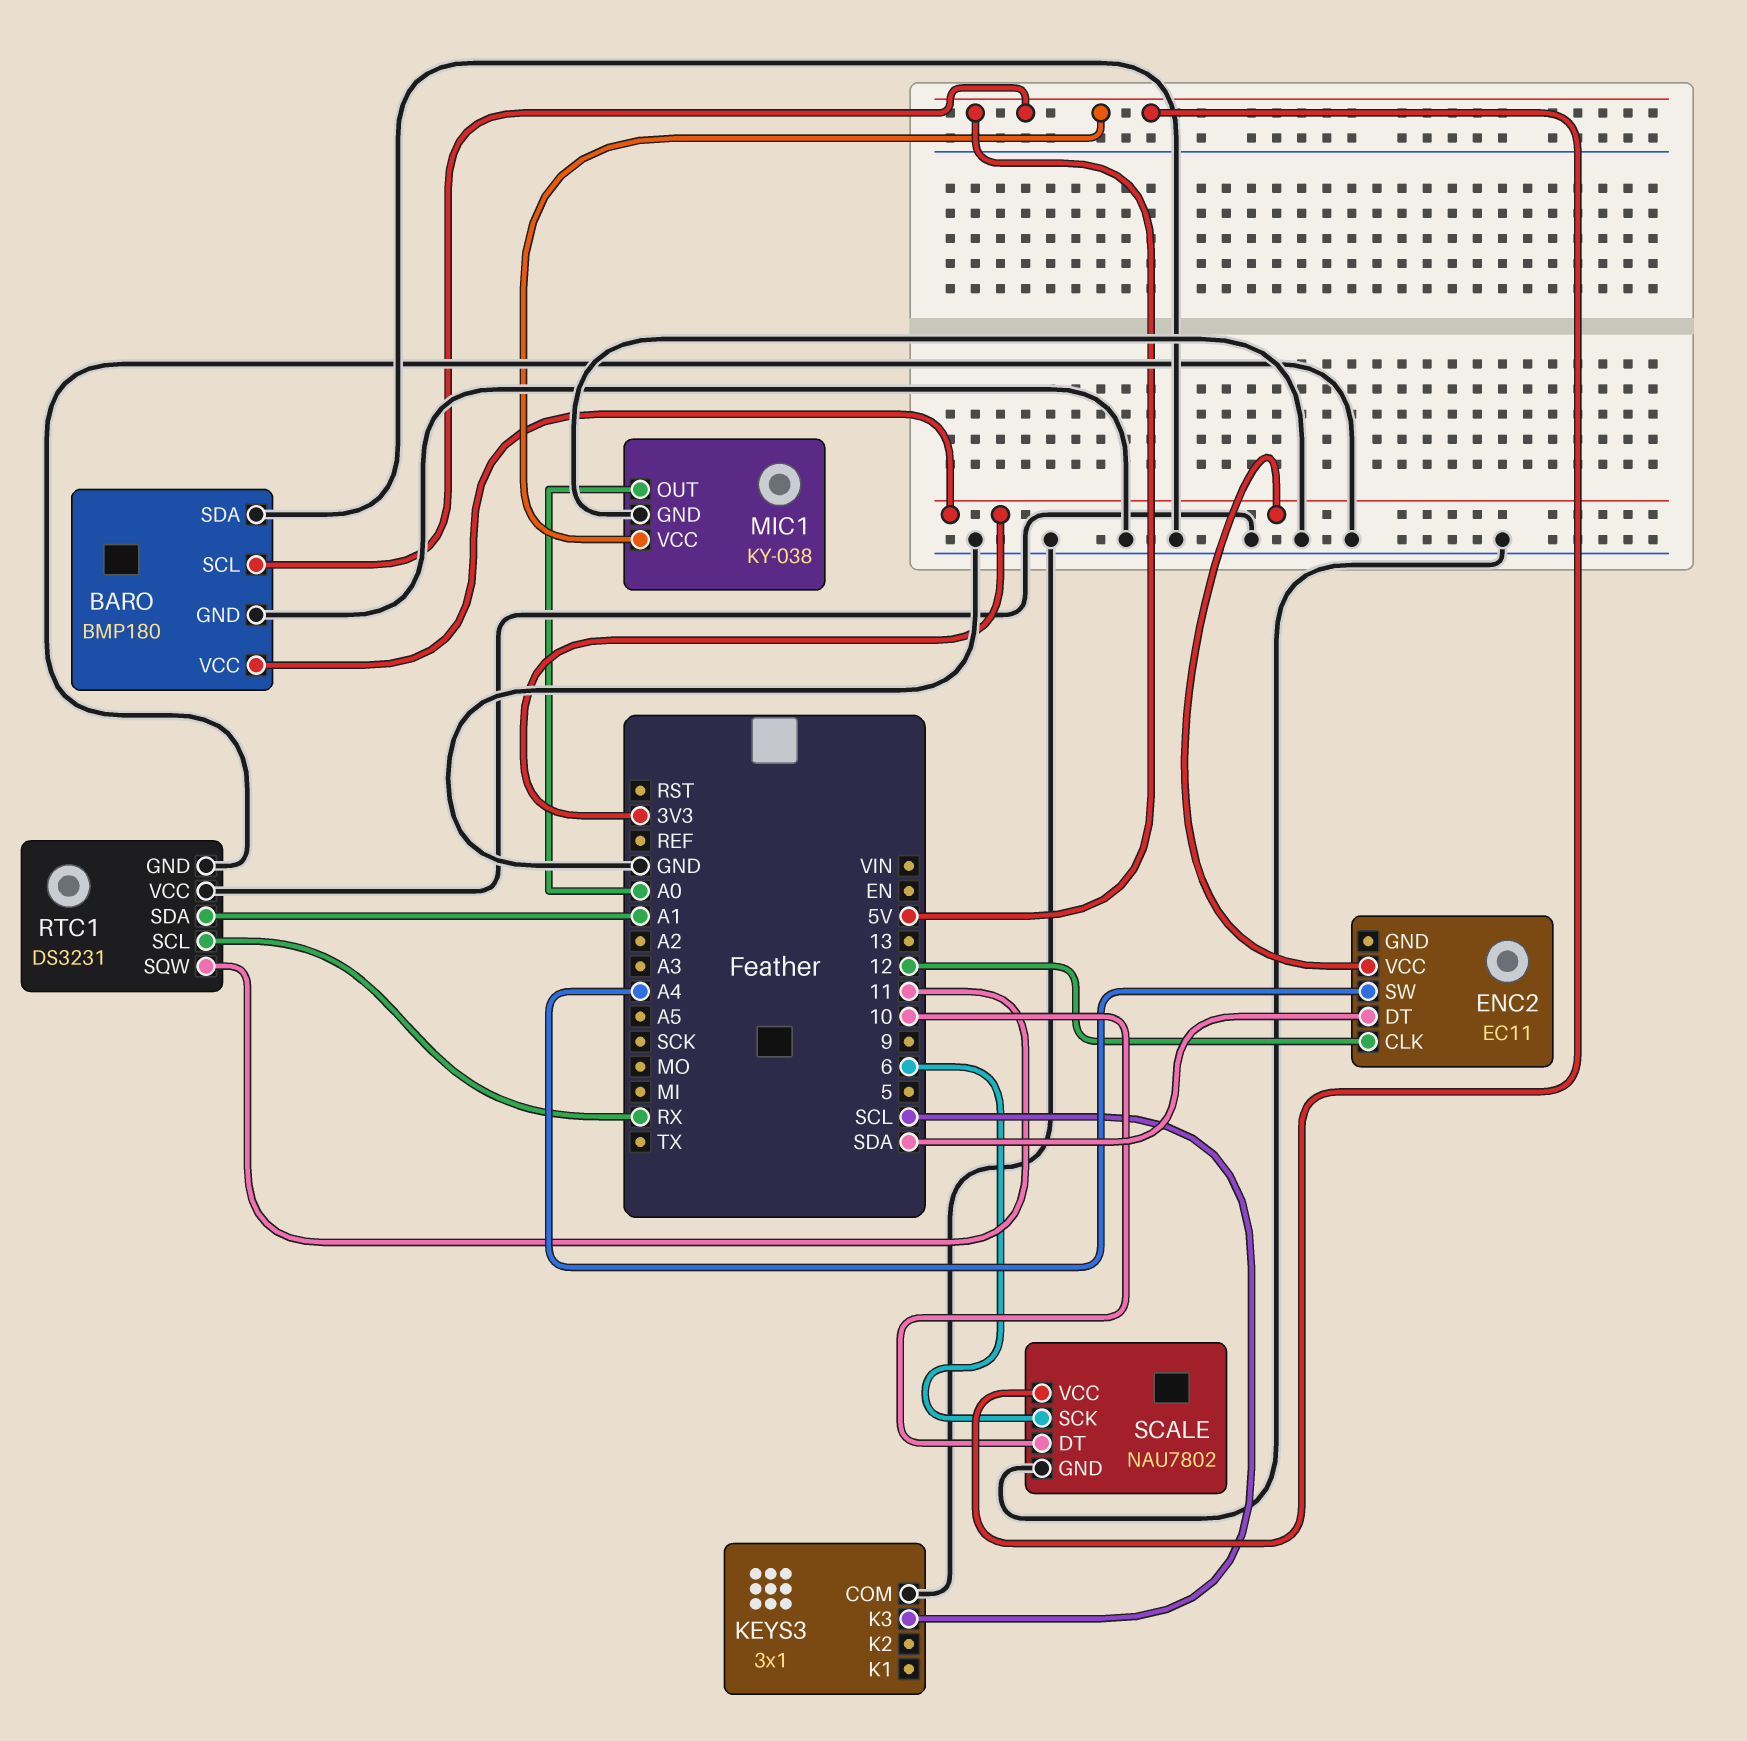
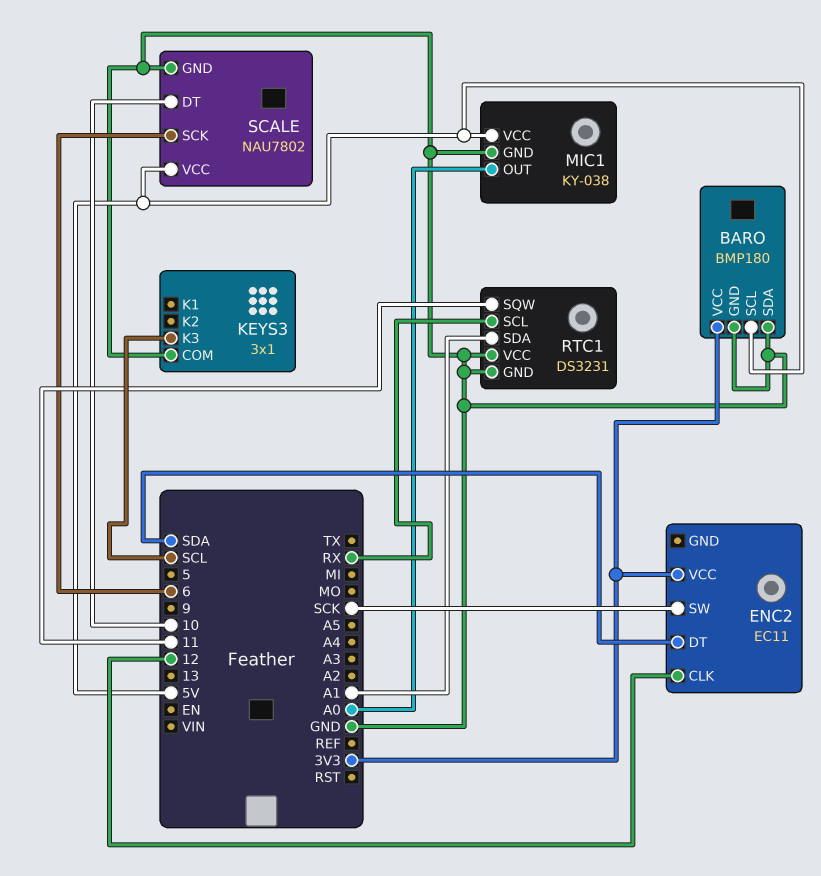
ENC2 pin SW: A4 -> SCK

